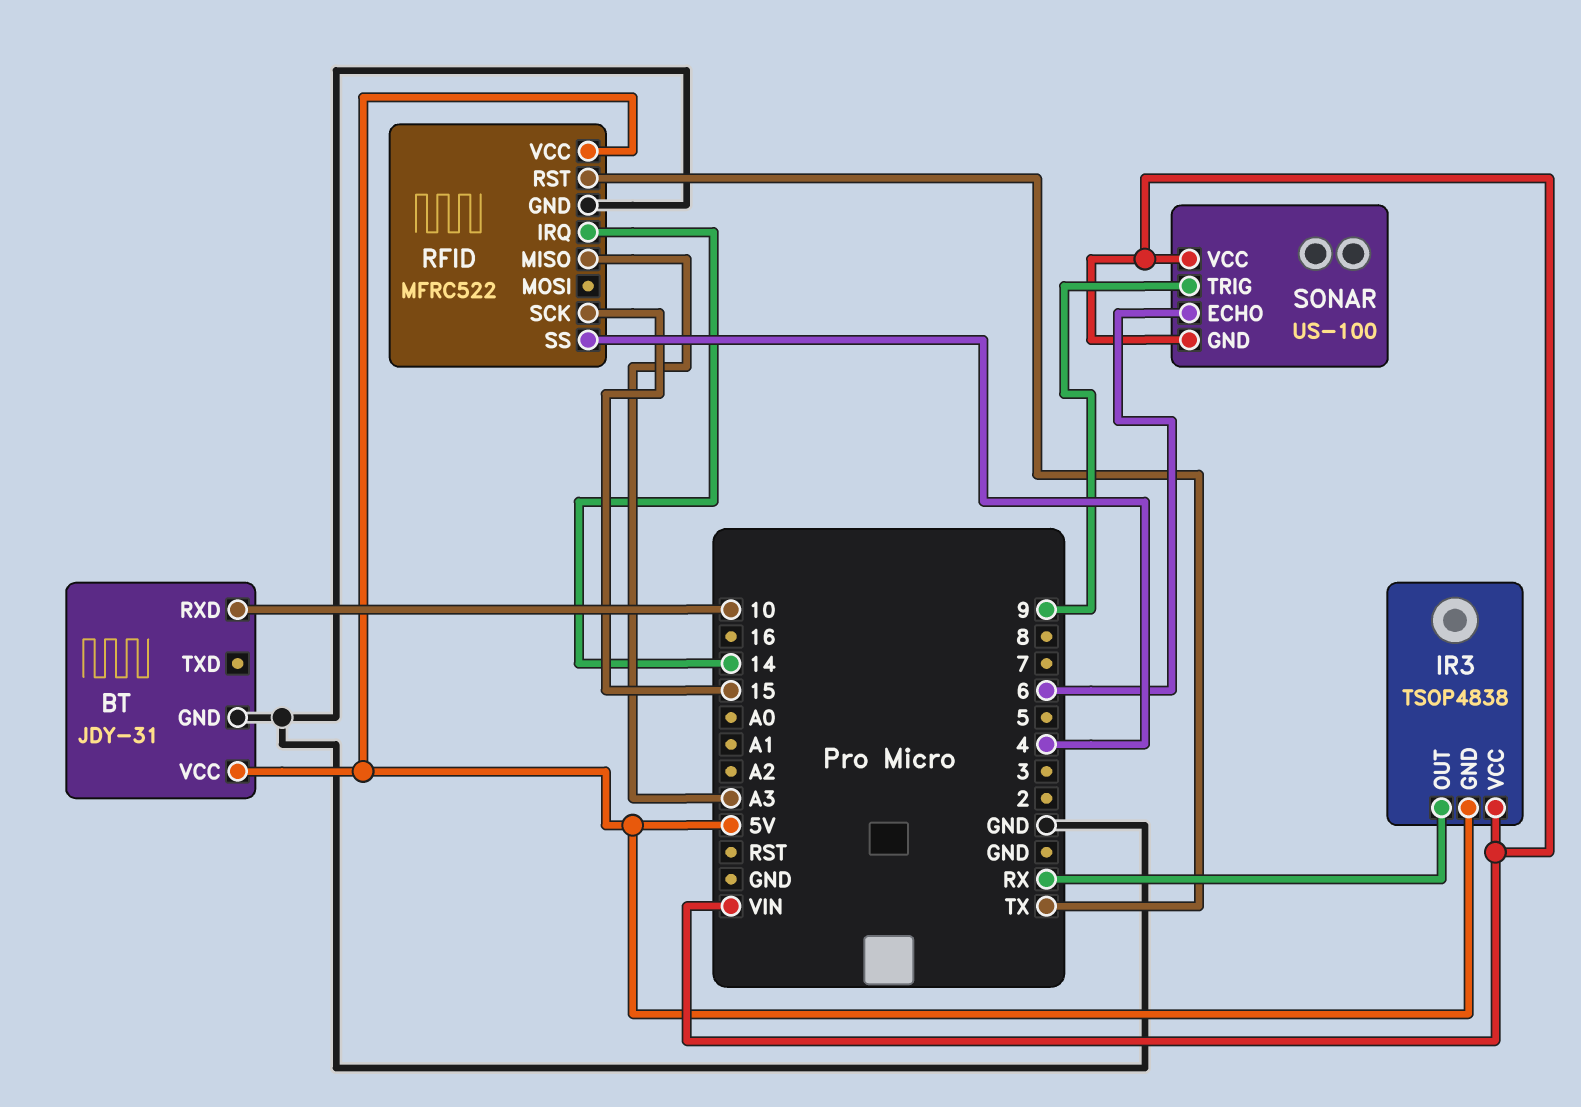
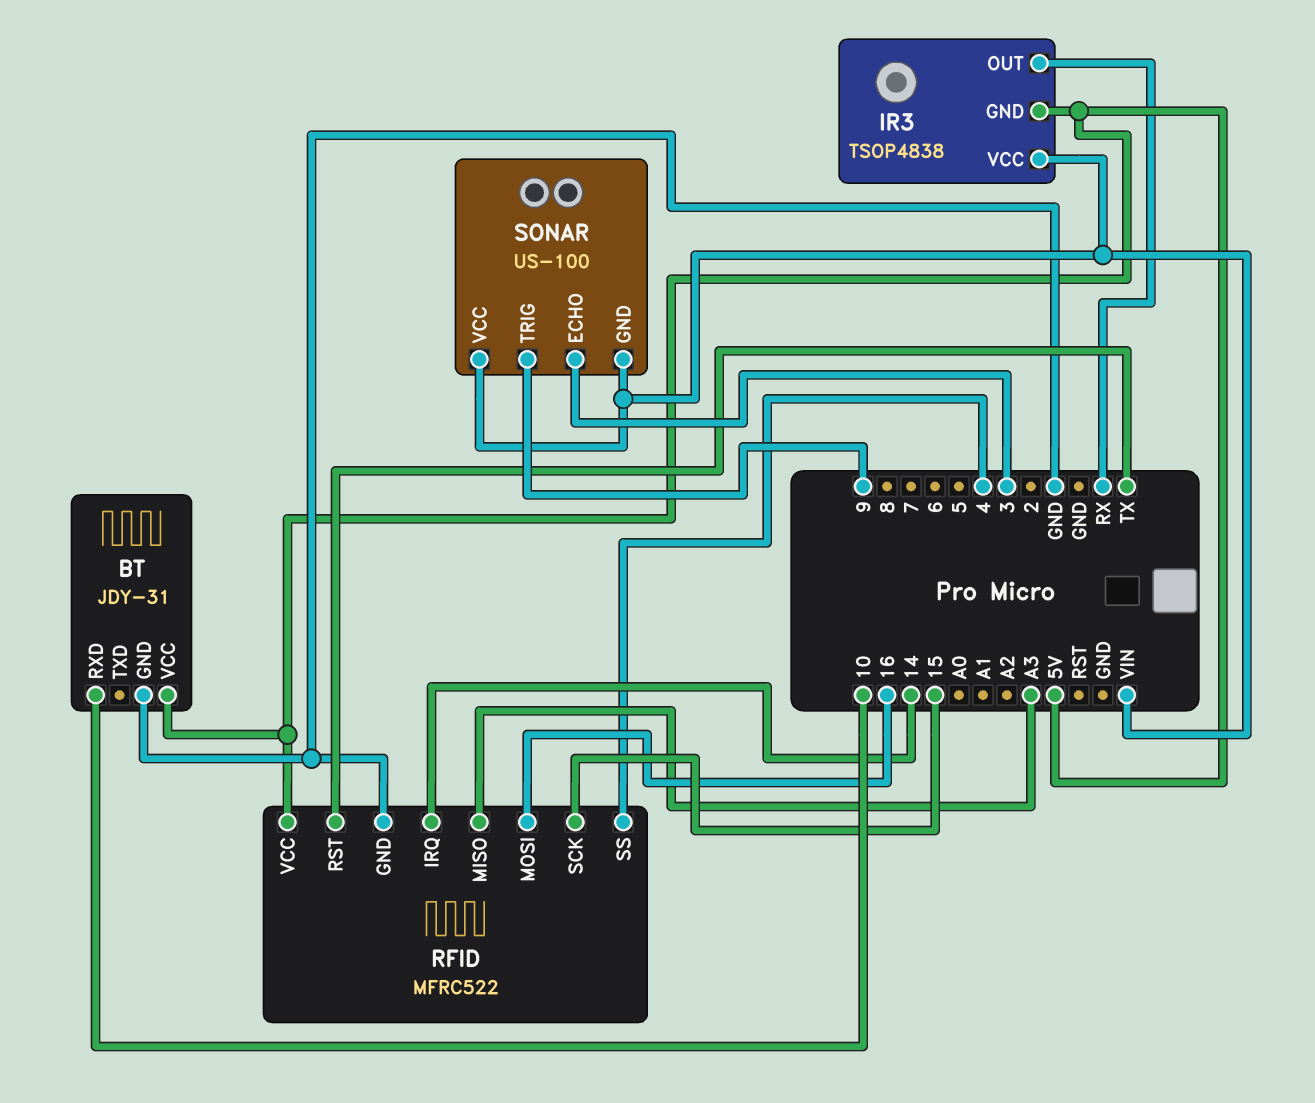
RFID pin MOSI: none -> 16
SONAR pin ECHO: 6 -> 3

